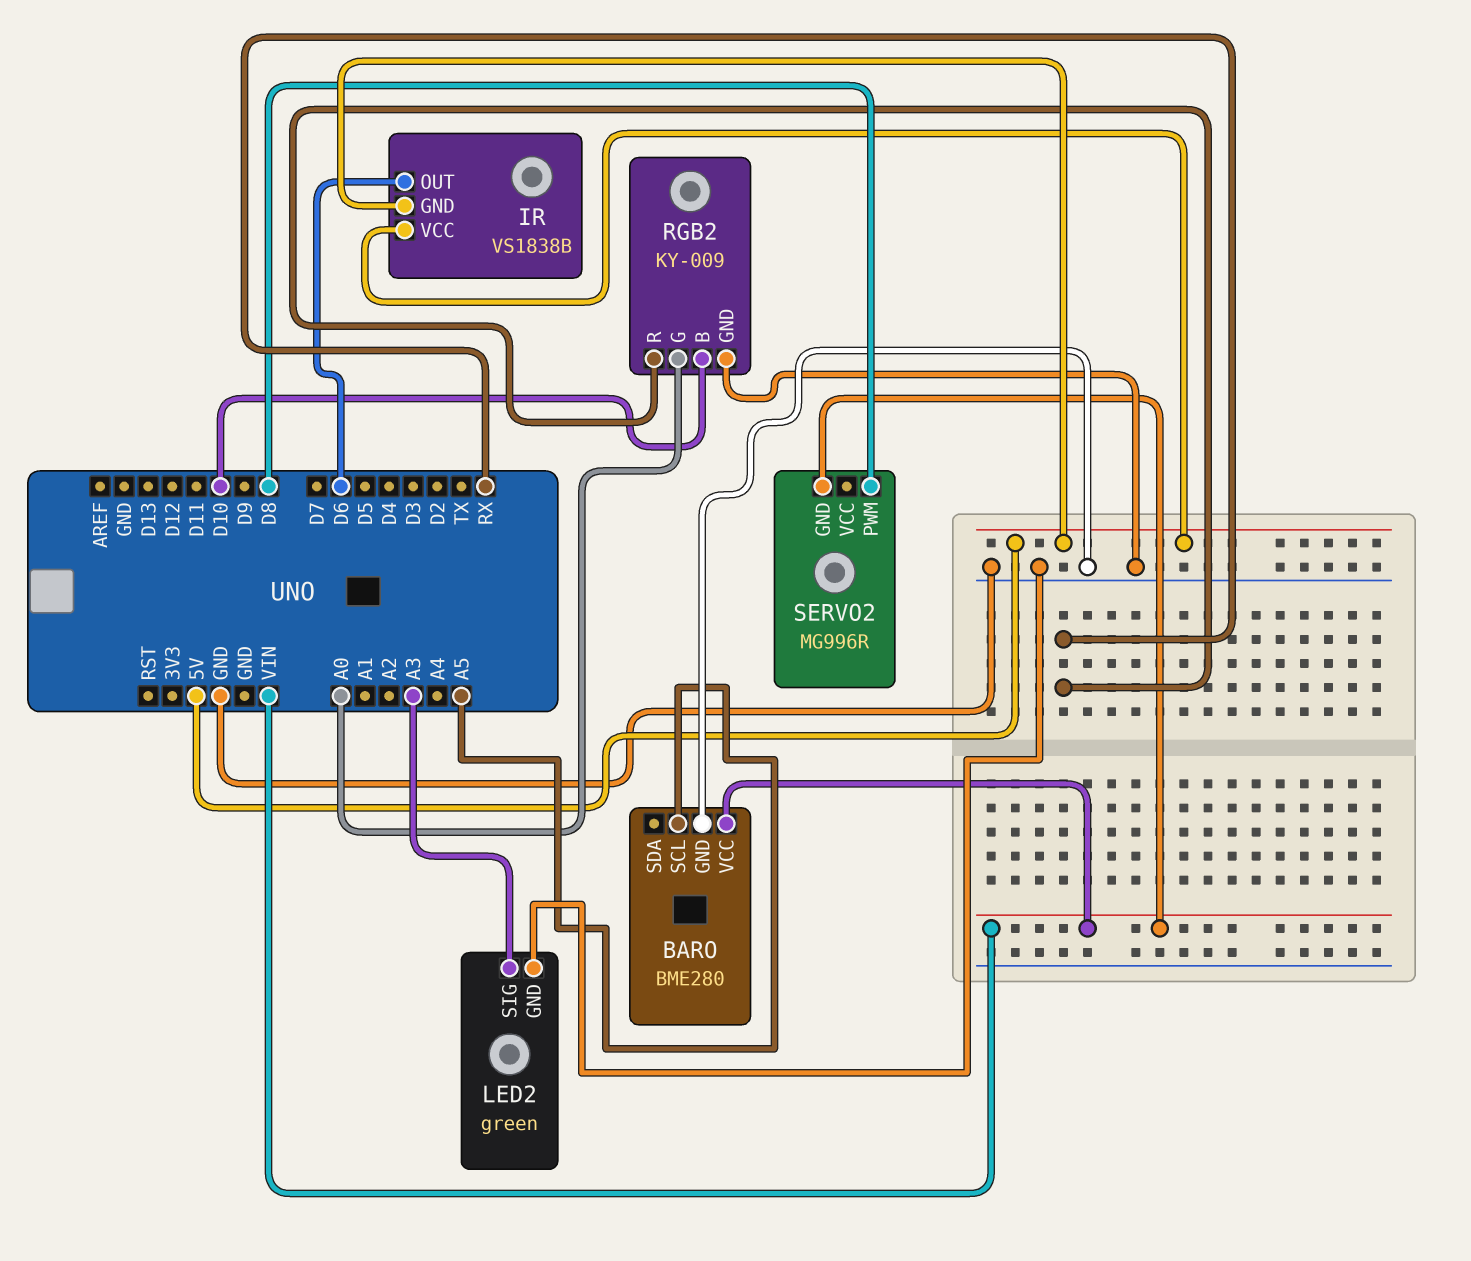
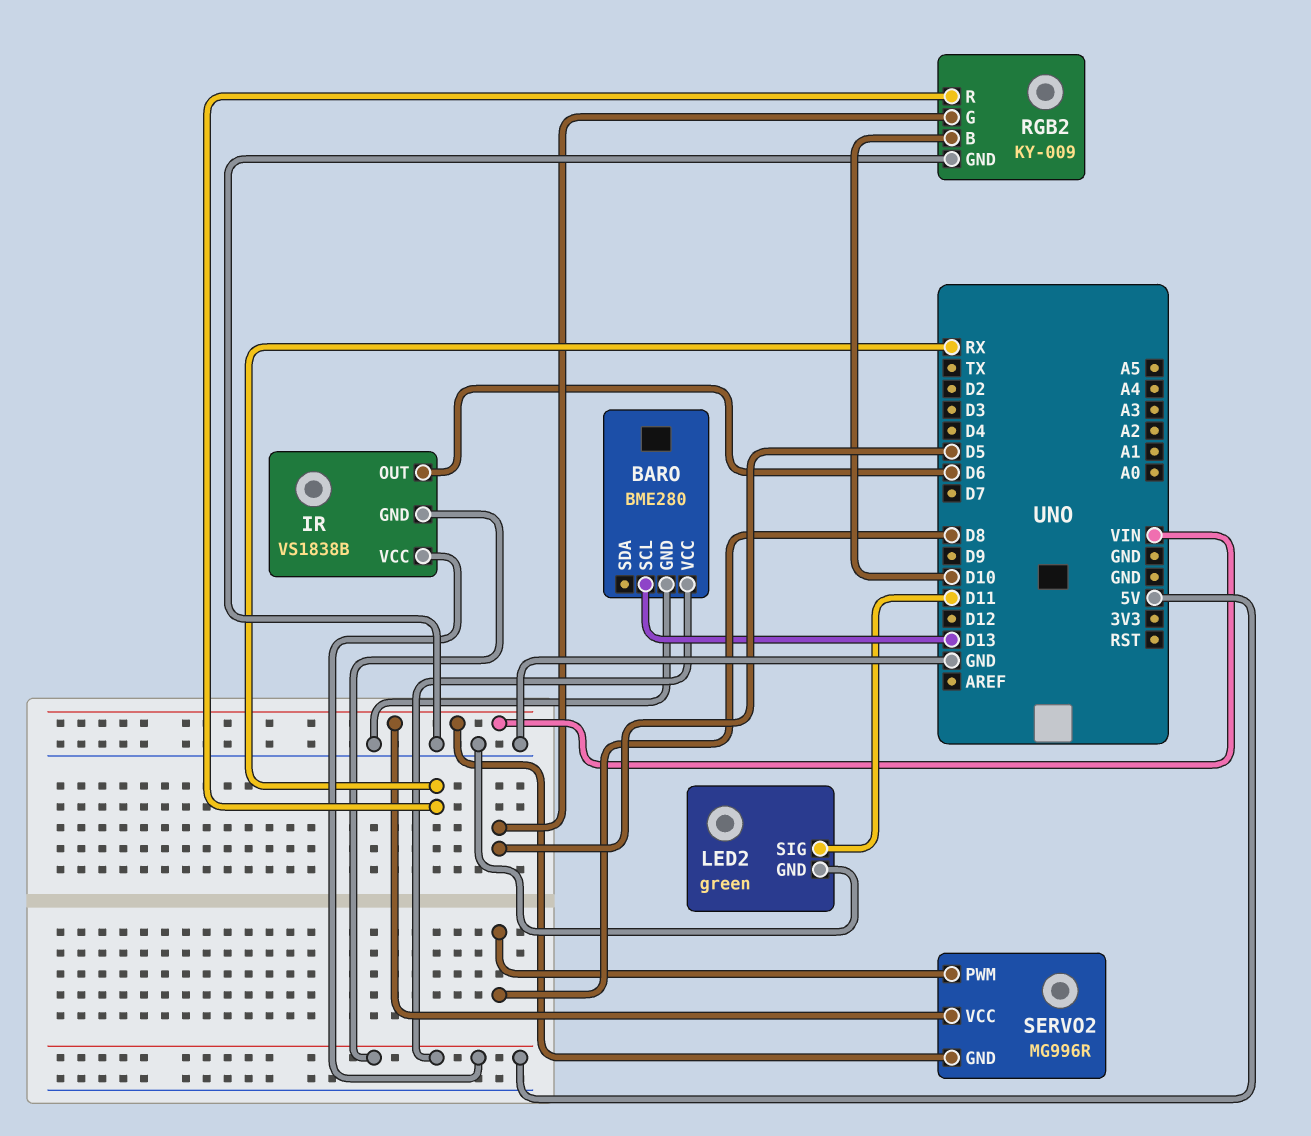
BARO pin SCL: A5 -> D13
BARO pin VCC: VIN -> 5V
LED2 pin SIG: A3 -> D11
RGB2 pin G: A0 -> D5
SERVO2 pin VCC: none -> VIN

